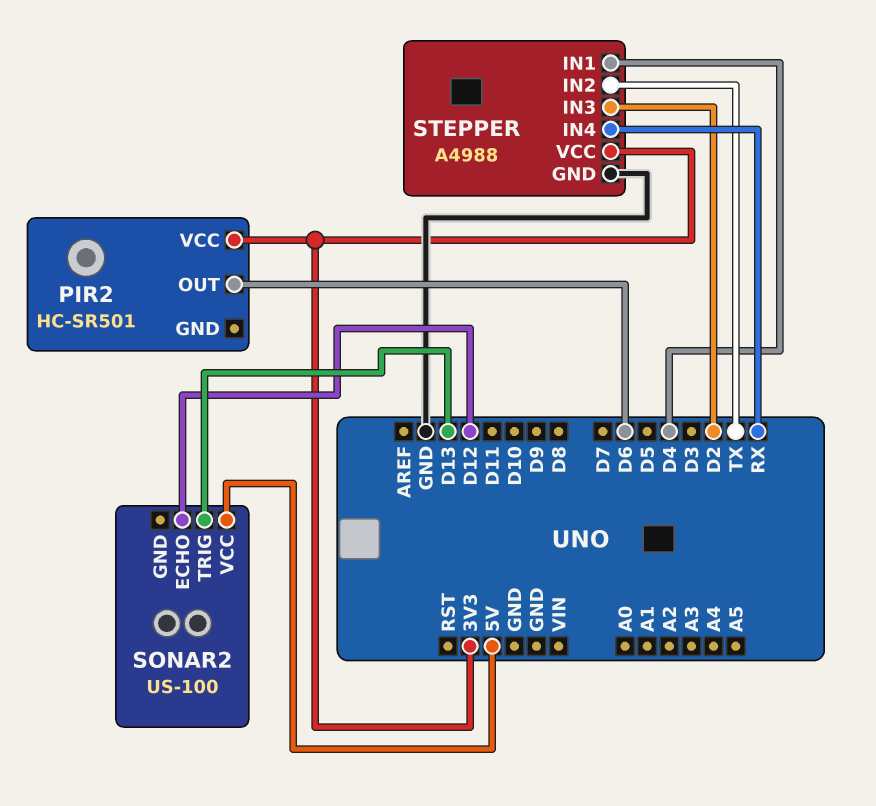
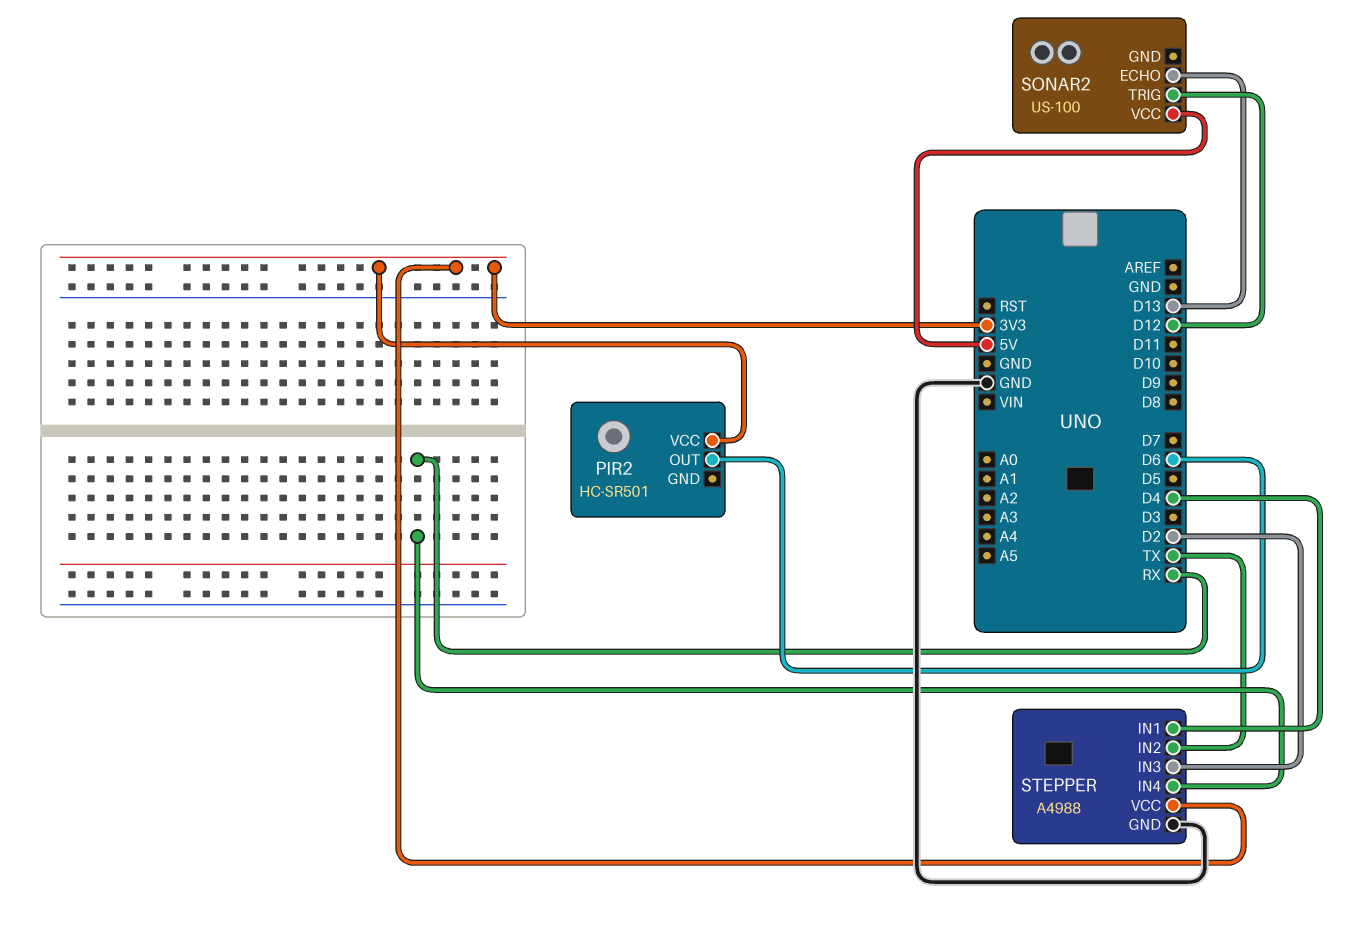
SONAR2 pin ECHO: D12 -> D13
SONAR2 pin TRIG: D13 -> D12

